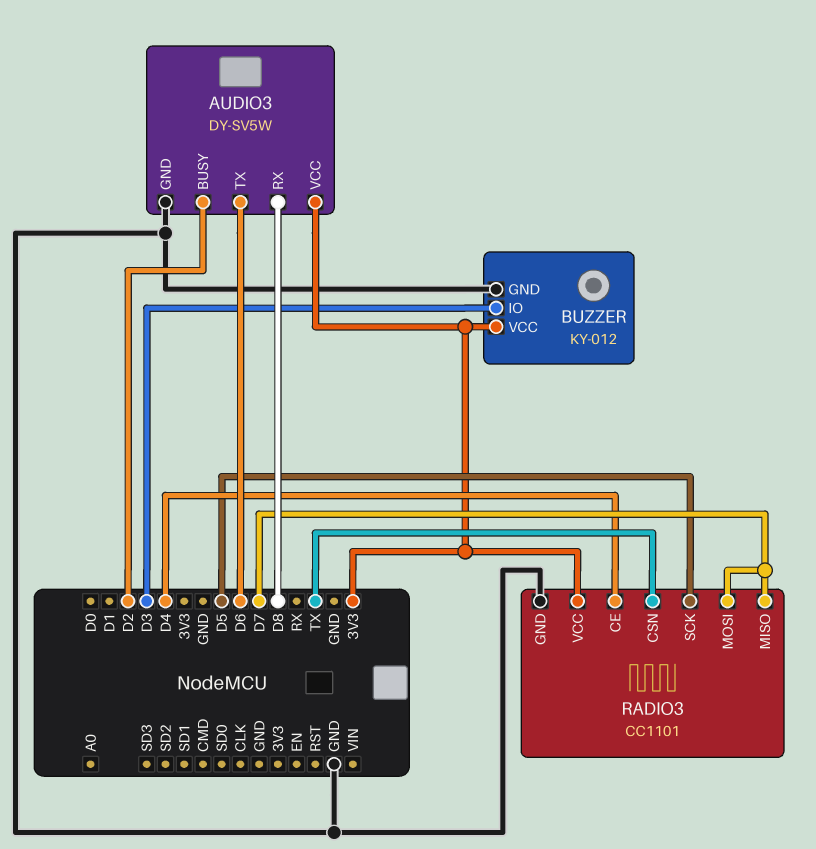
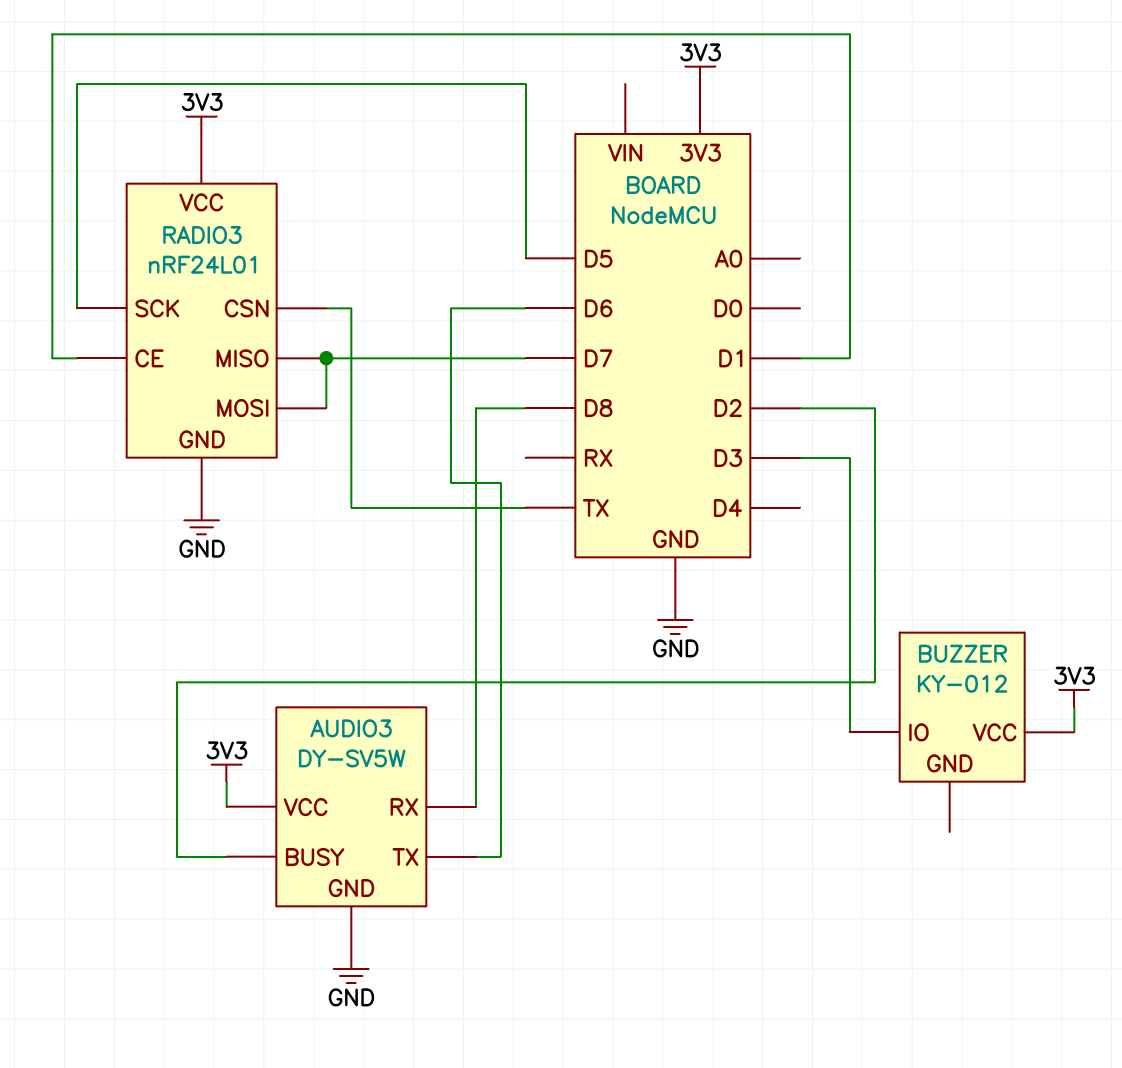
BUZZER pin GND: GND -> none
RADIO3: CC1101 -> nRF24L01
RADIO3 pin CE: D4 -> D1

